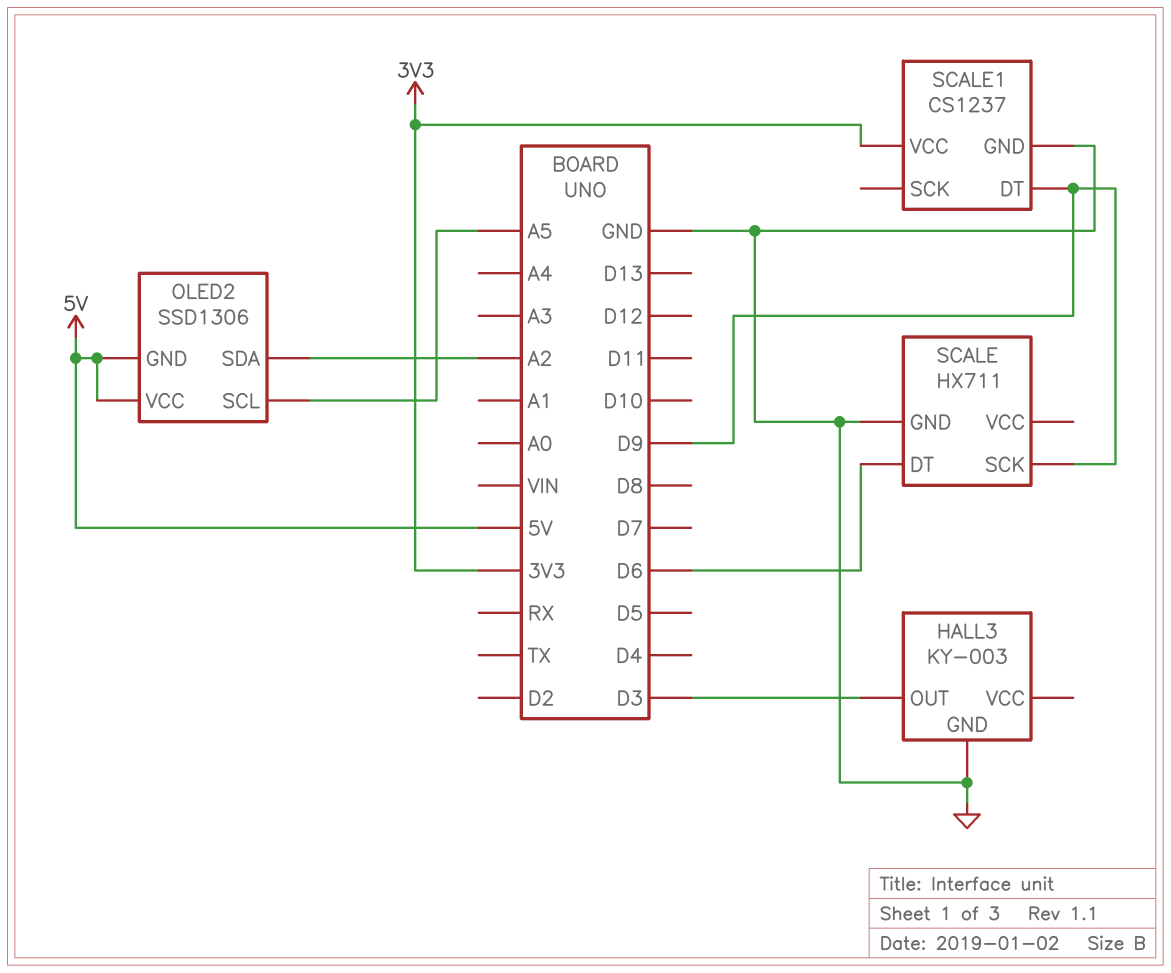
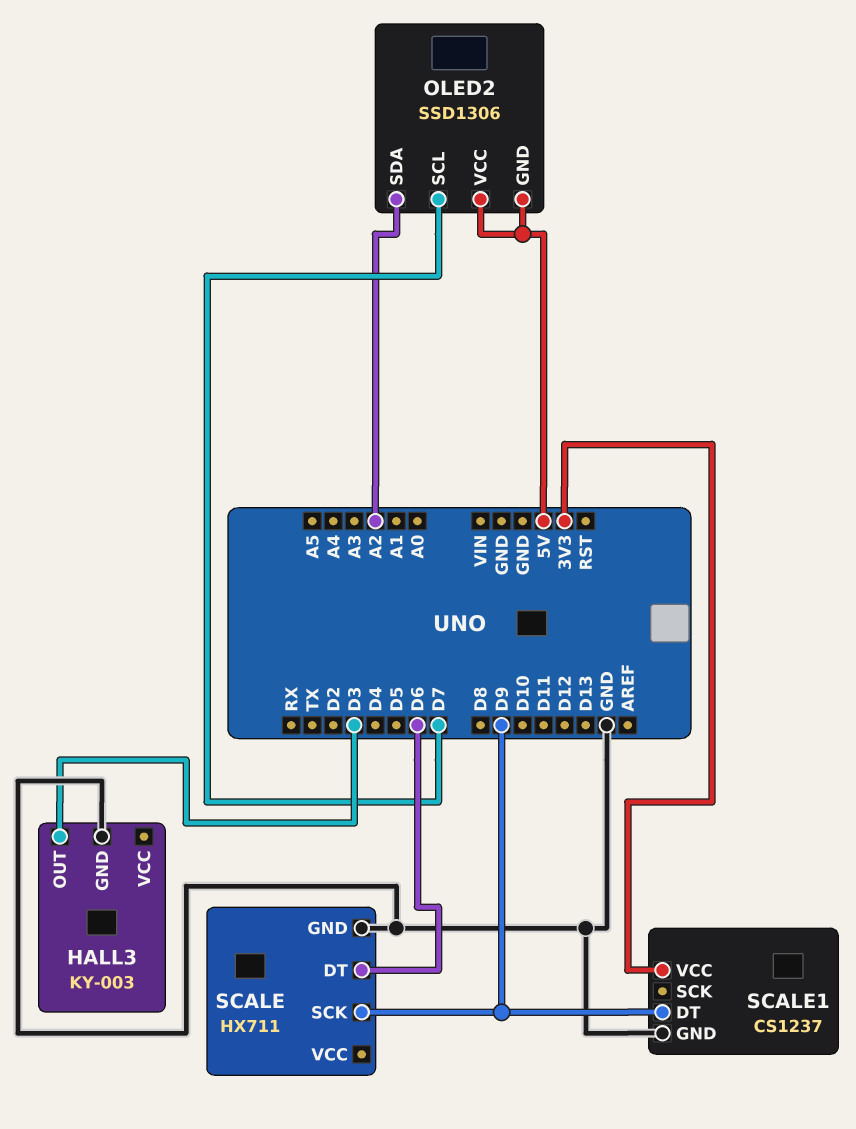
OLED2 pin SCL: A5 -> D7

